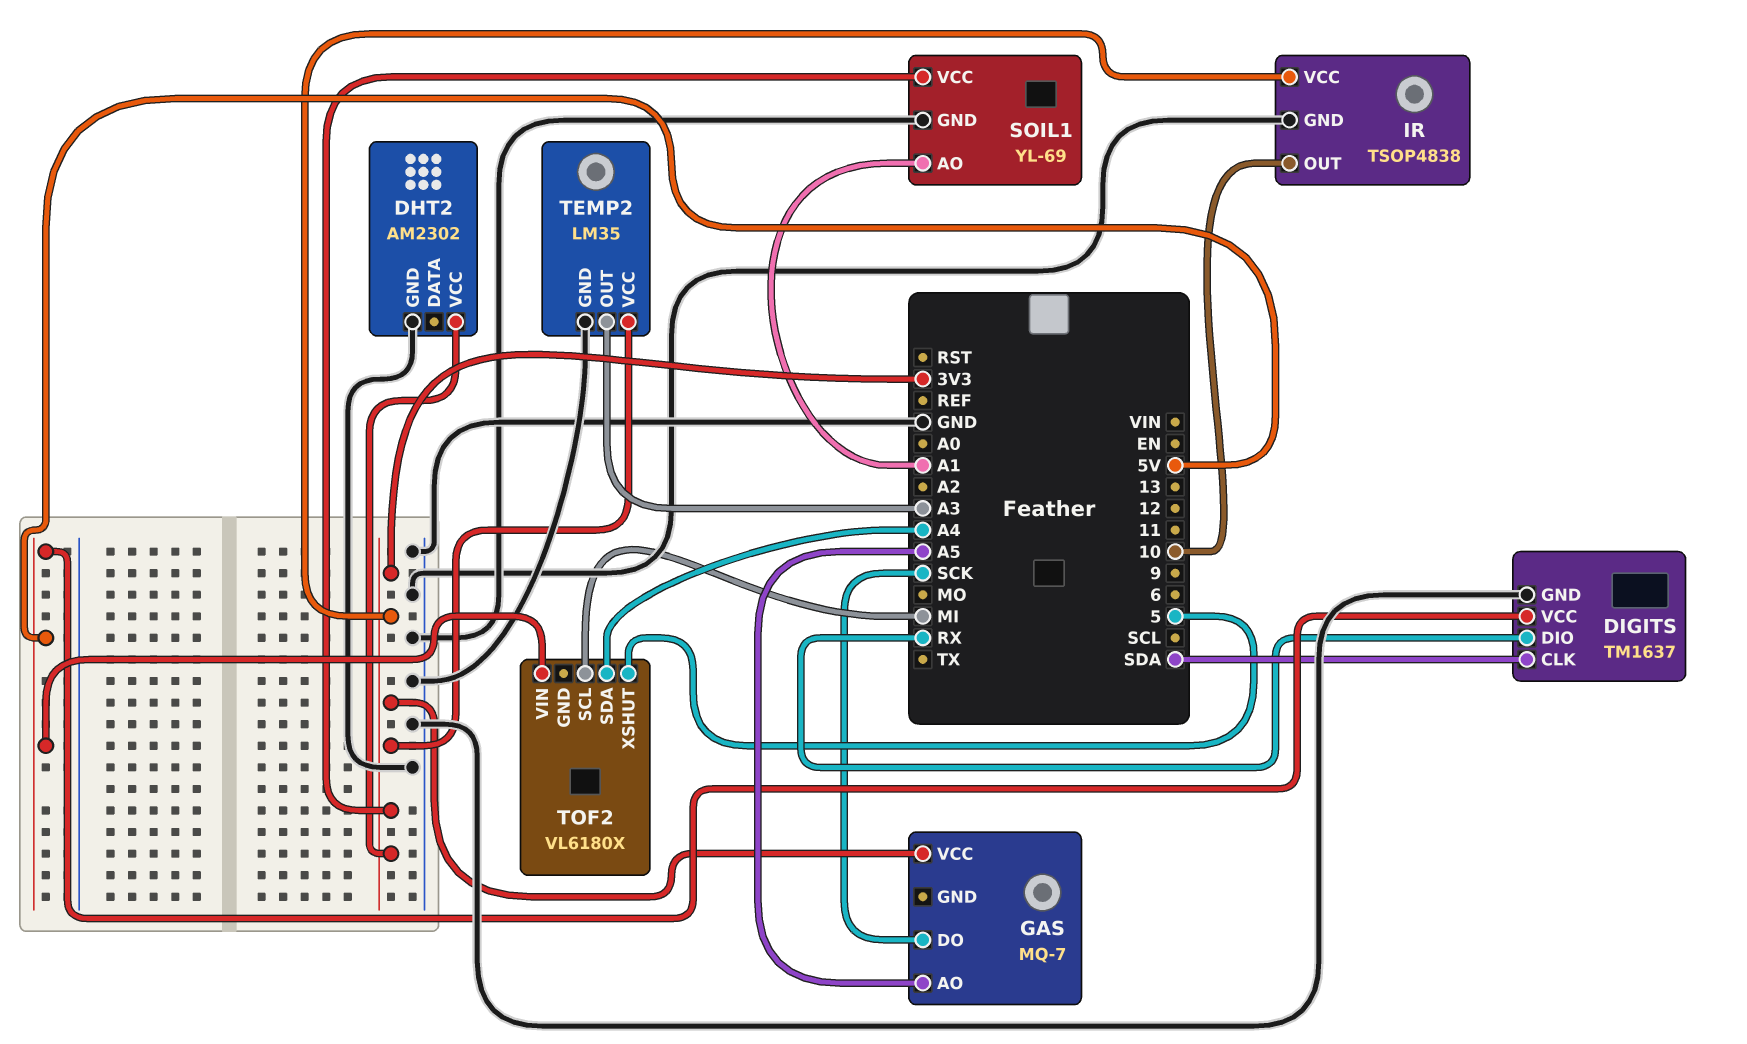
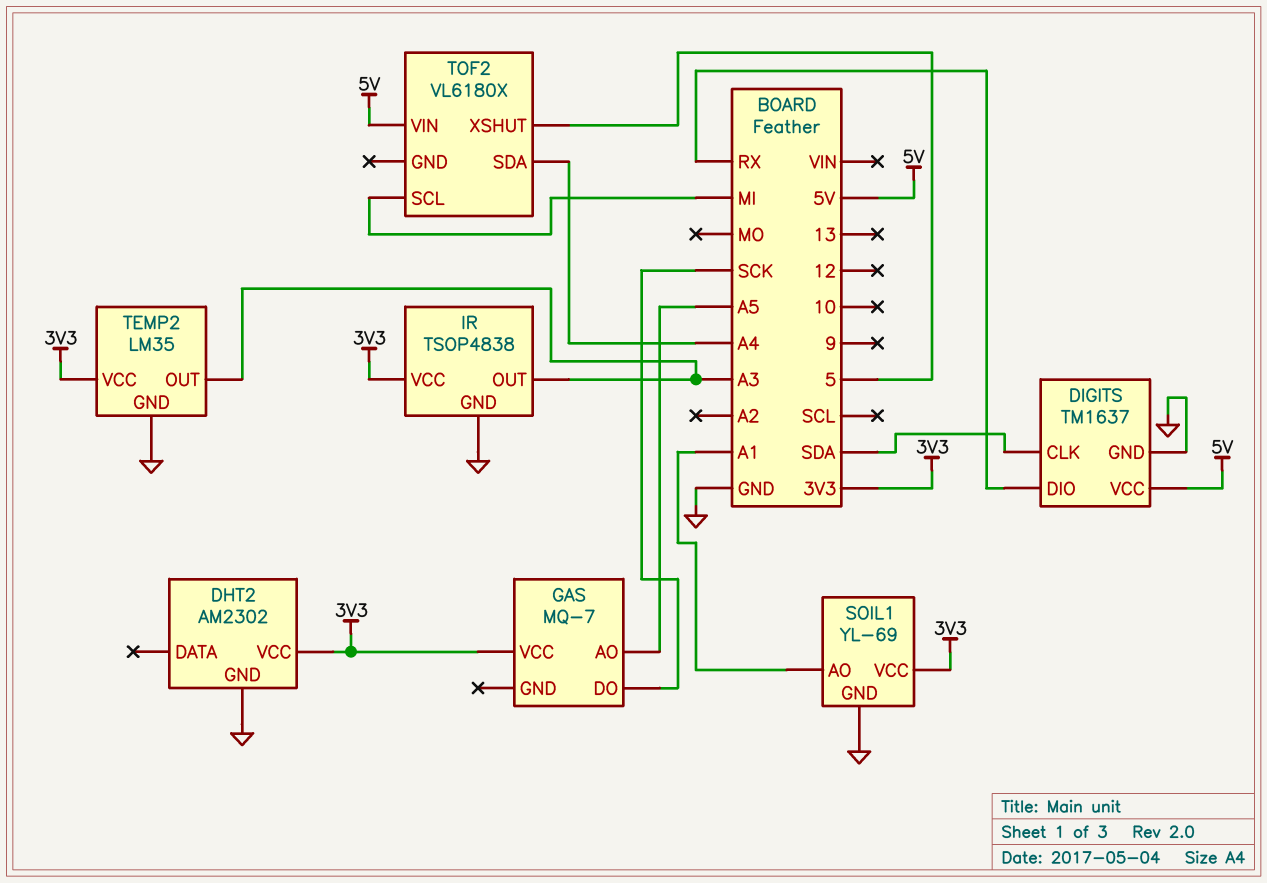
IR pin OUT: 10 -> A3

